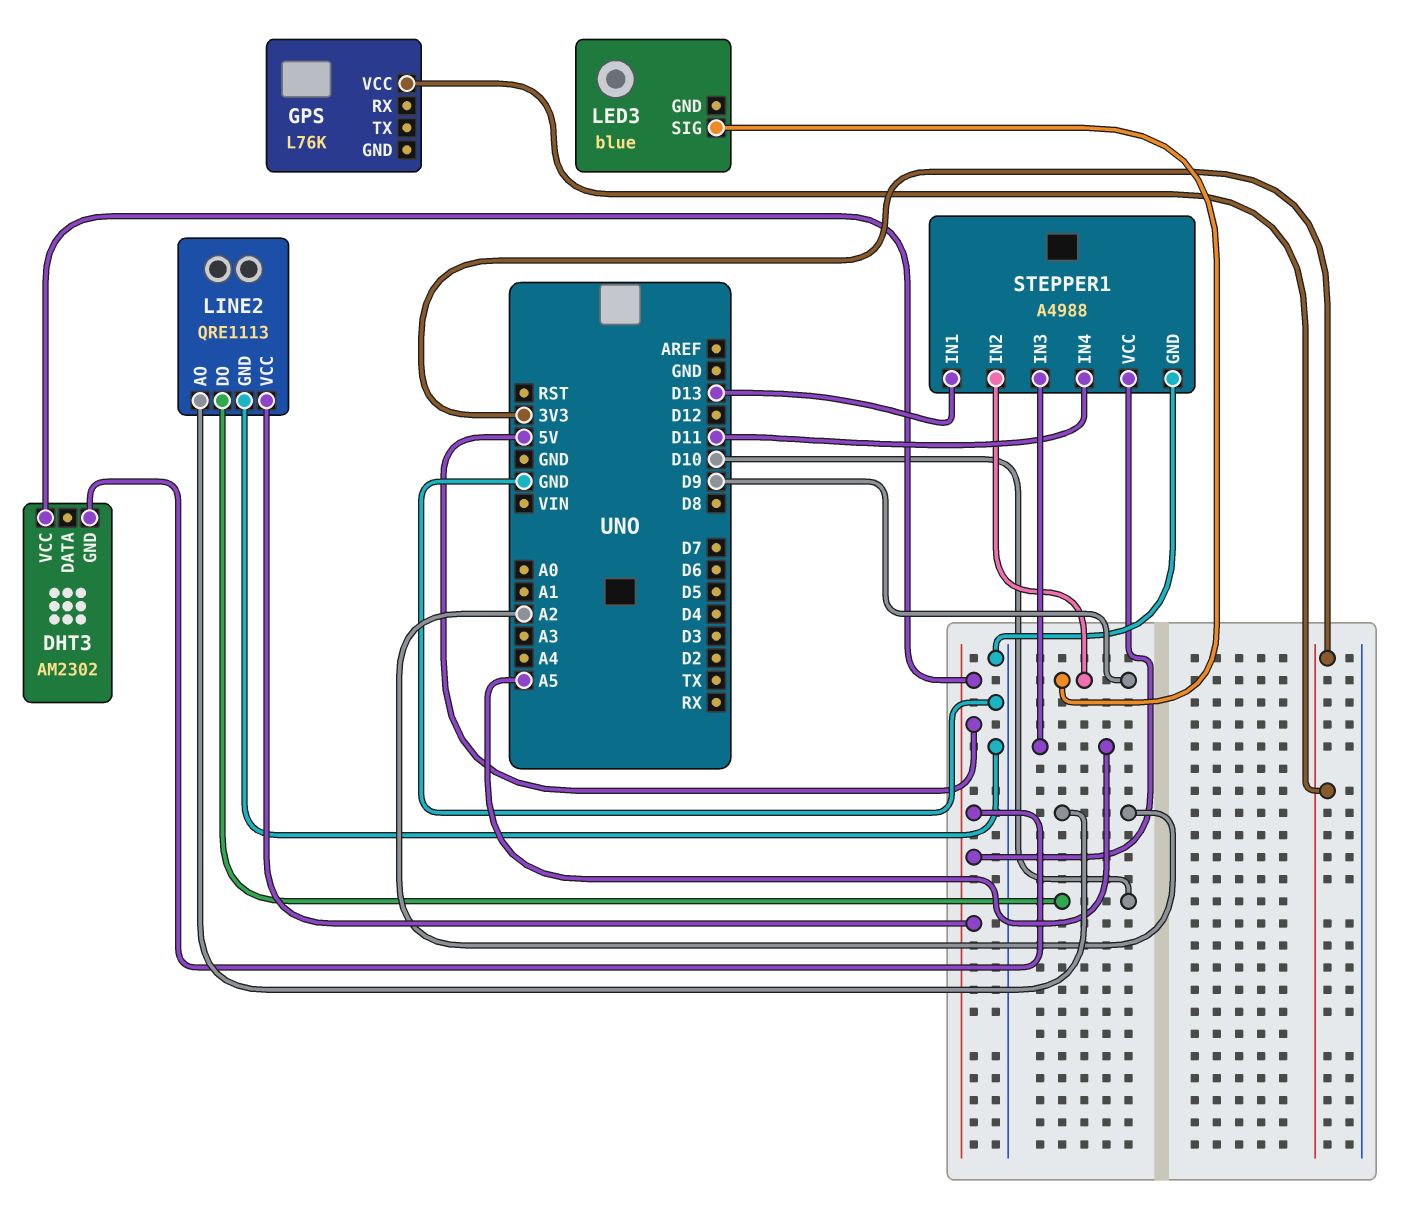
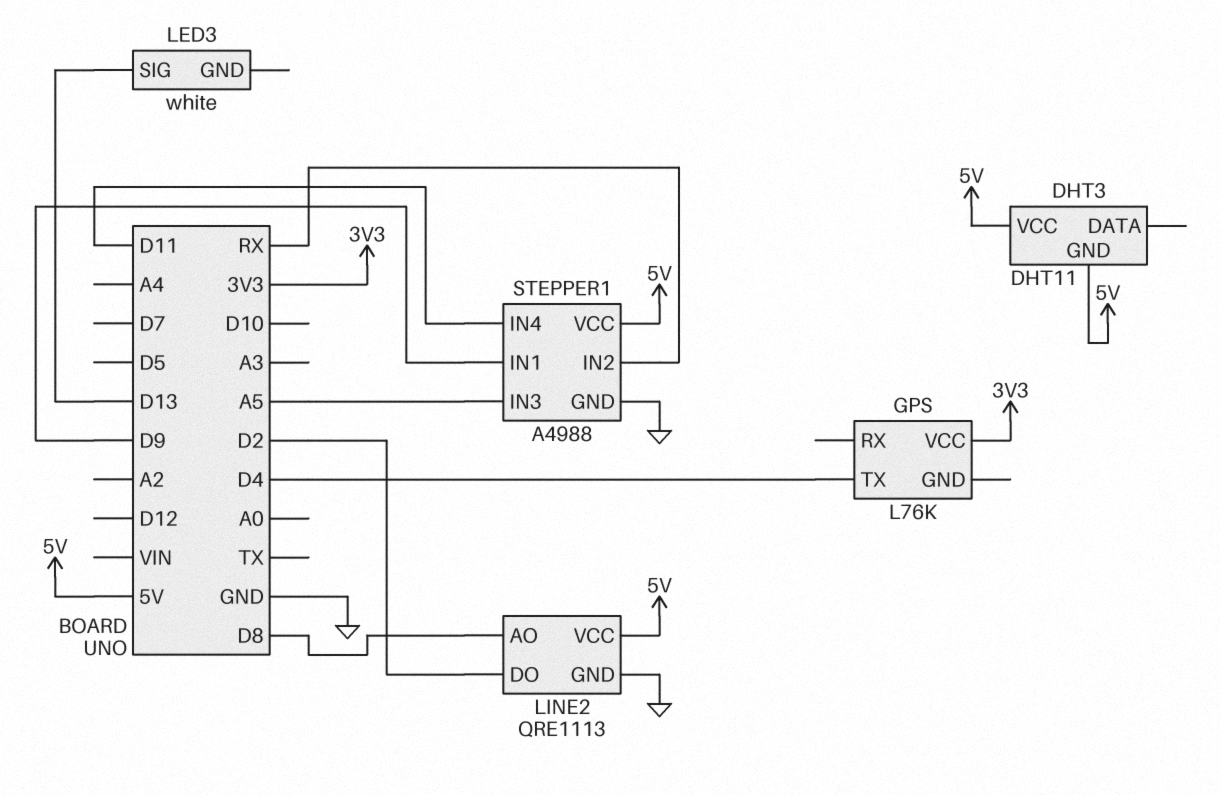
DHT3: AM2302 -> DHT11
GPS pin TX: none -> D4
LED3: blue -> white
LED3 pin SIG: D9 -> D13
LINE2 pin AO: A2 -> D8
LINE2 pin DO: D10 -> D2
STEPPER1 pin IN1: D13 -> D9
STEPPER1 pin IN2: D9 -> RX

